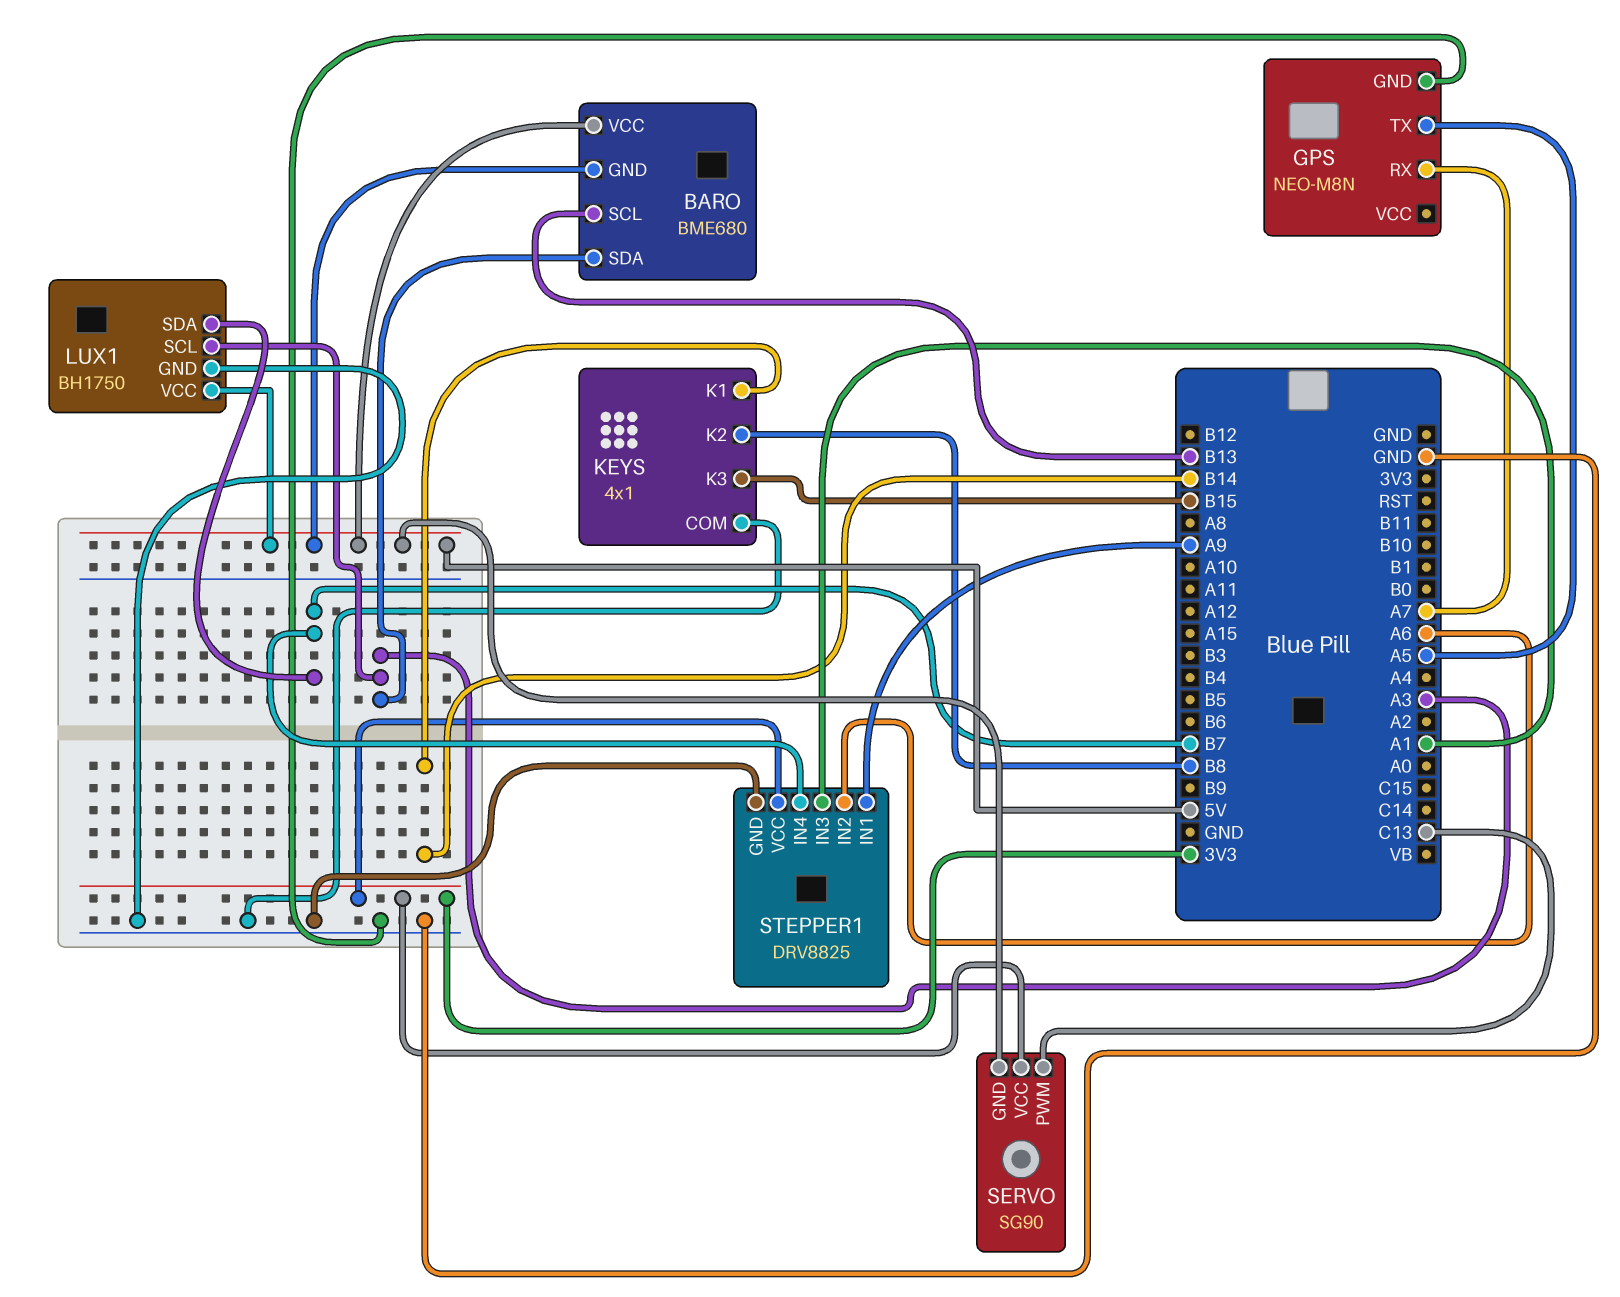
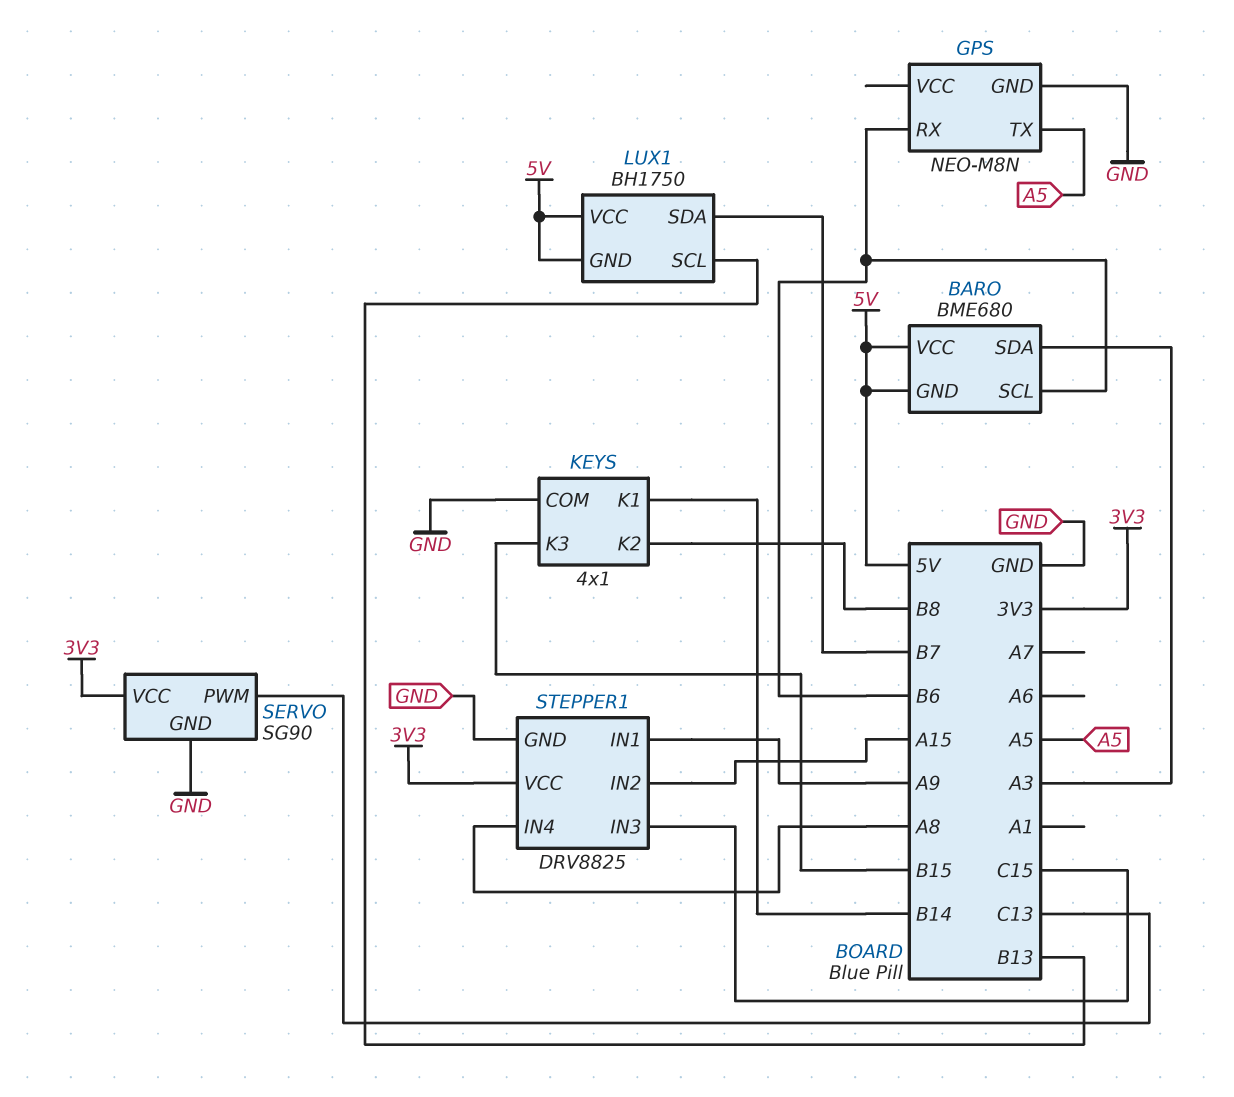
BARO pin SCL: B13 -> B6
GPS pin RX: A7 -> B6
LUX1 pin GND: GND -> 5V
LUX1 pin SCL: A3 -> B13
SERVO pin GND: 5V -> GND
STEPPER1 pin IN2: A6 -> A15
STEPPER1 pin IN3: A1 -> C15
STEPPER1 pin IN4: B7 -> A8

